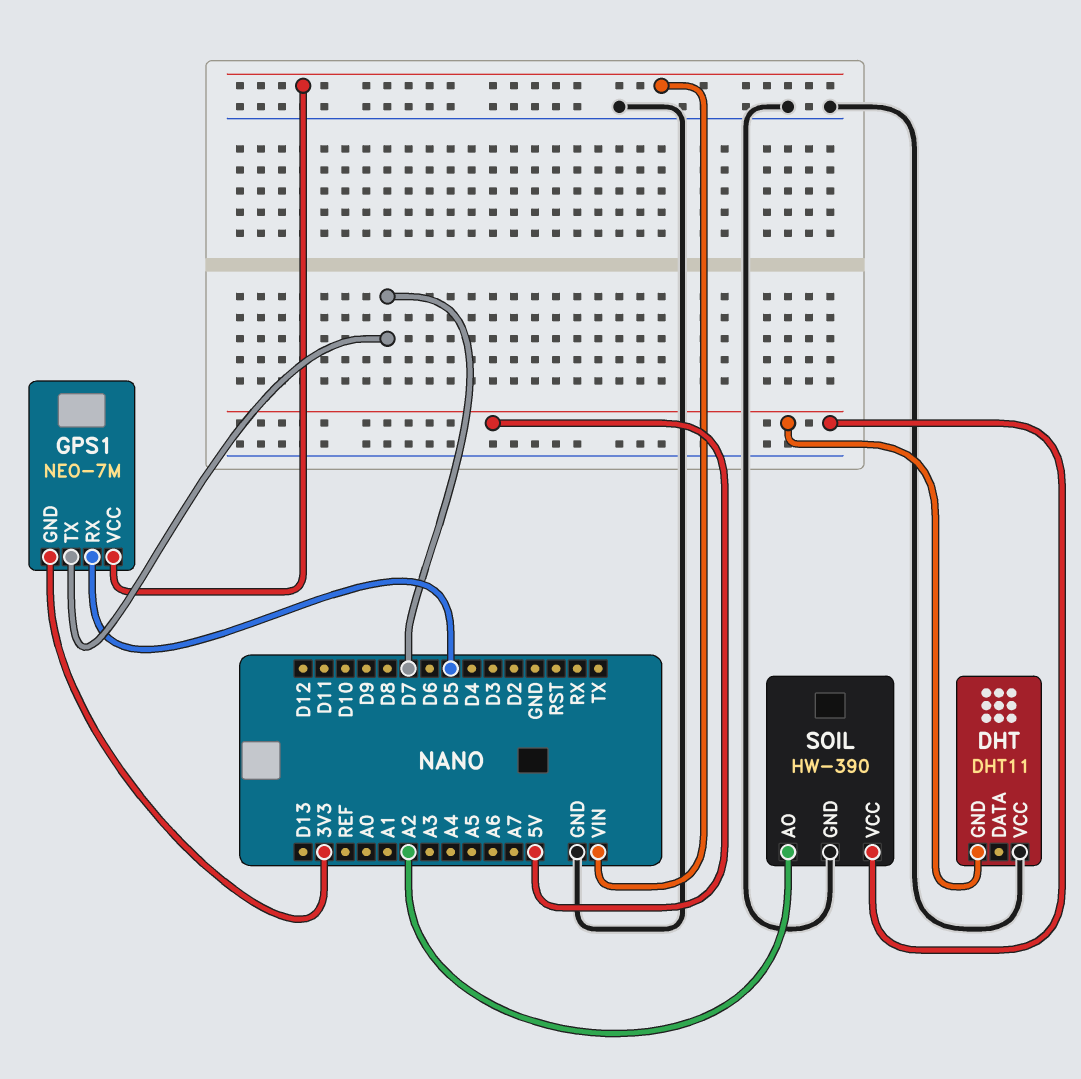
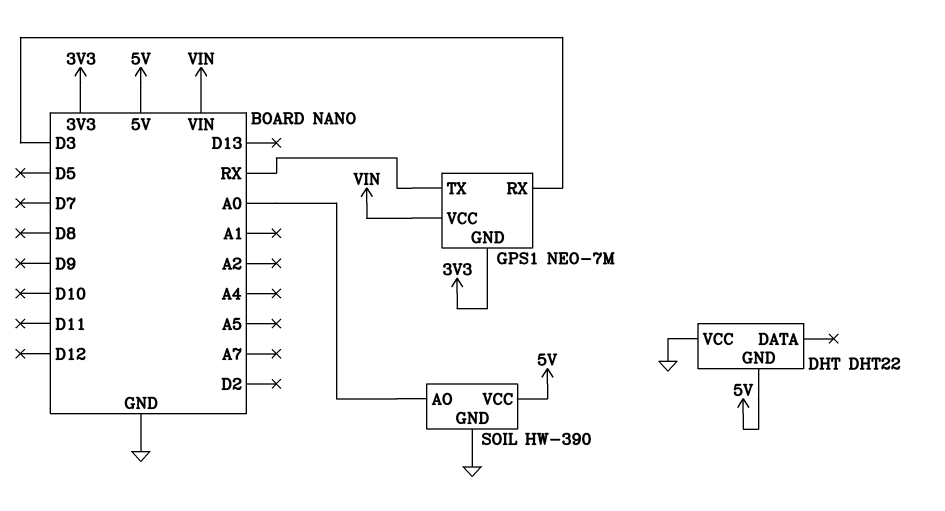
DHT: DHT11 -> DHT22
GPS1 pin RX: D5 -> D3
GPS1 pin TX: D7 -> RX
SOIL pin AO: A2 -> A0

